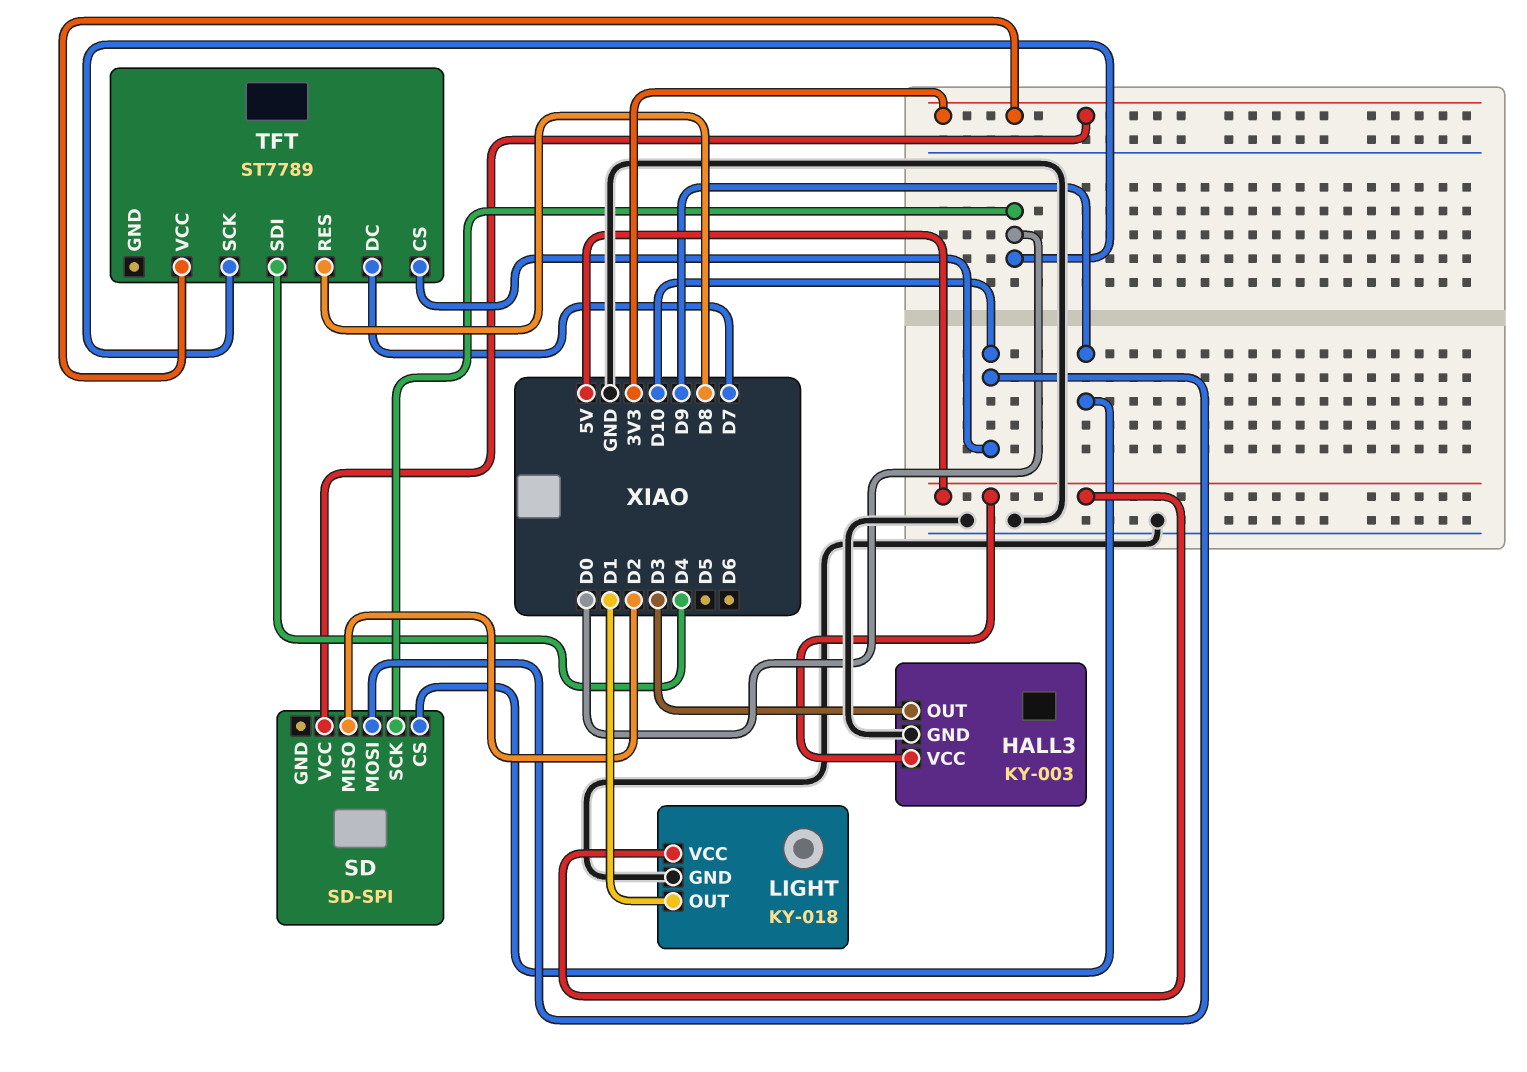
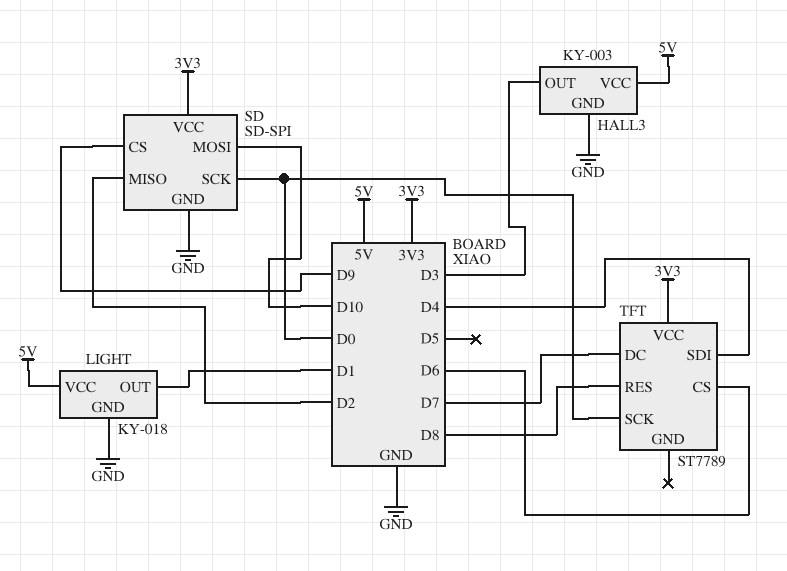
SD pin GND: none -> GND
TFT pin CS: D10 -> D6

